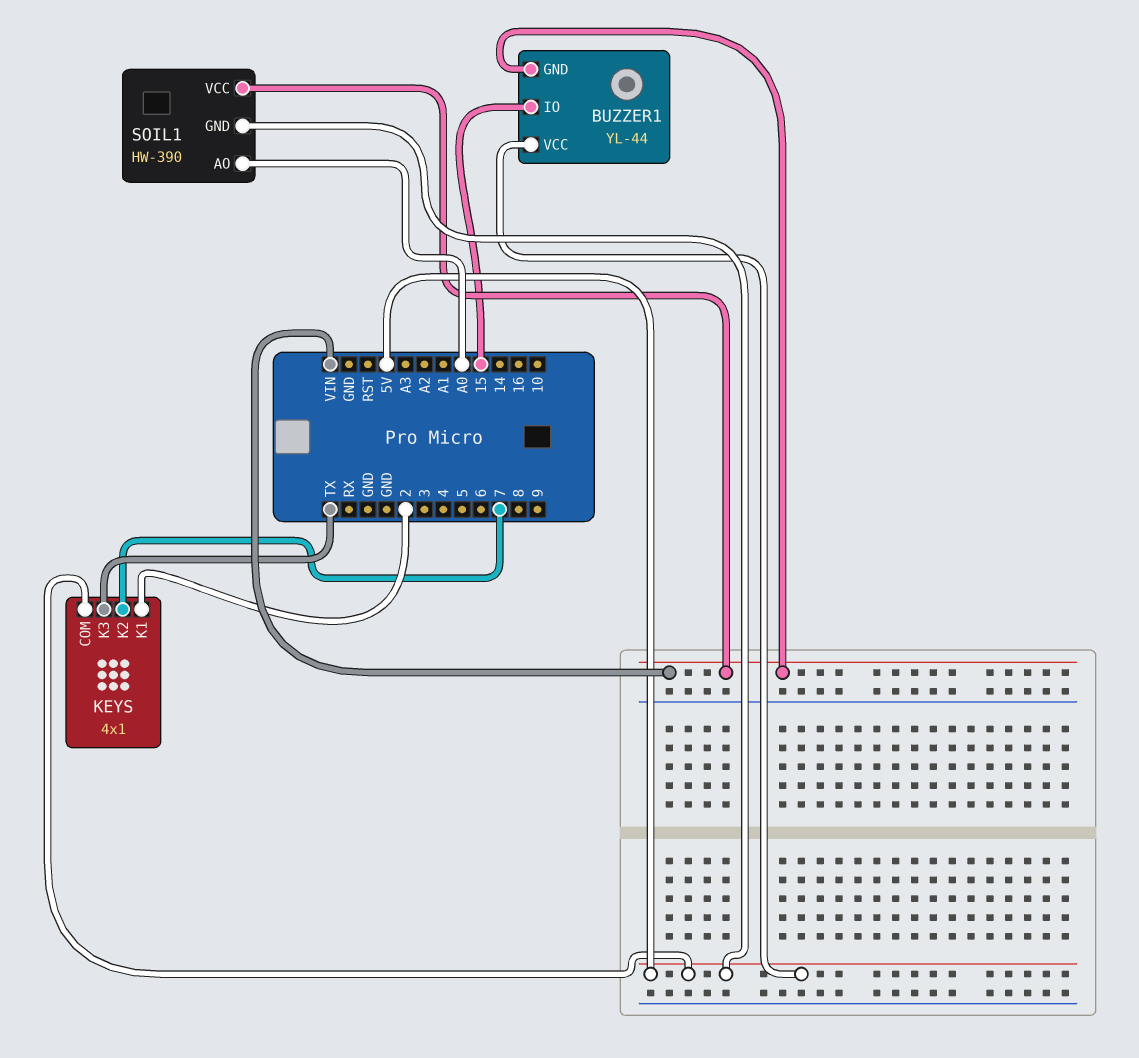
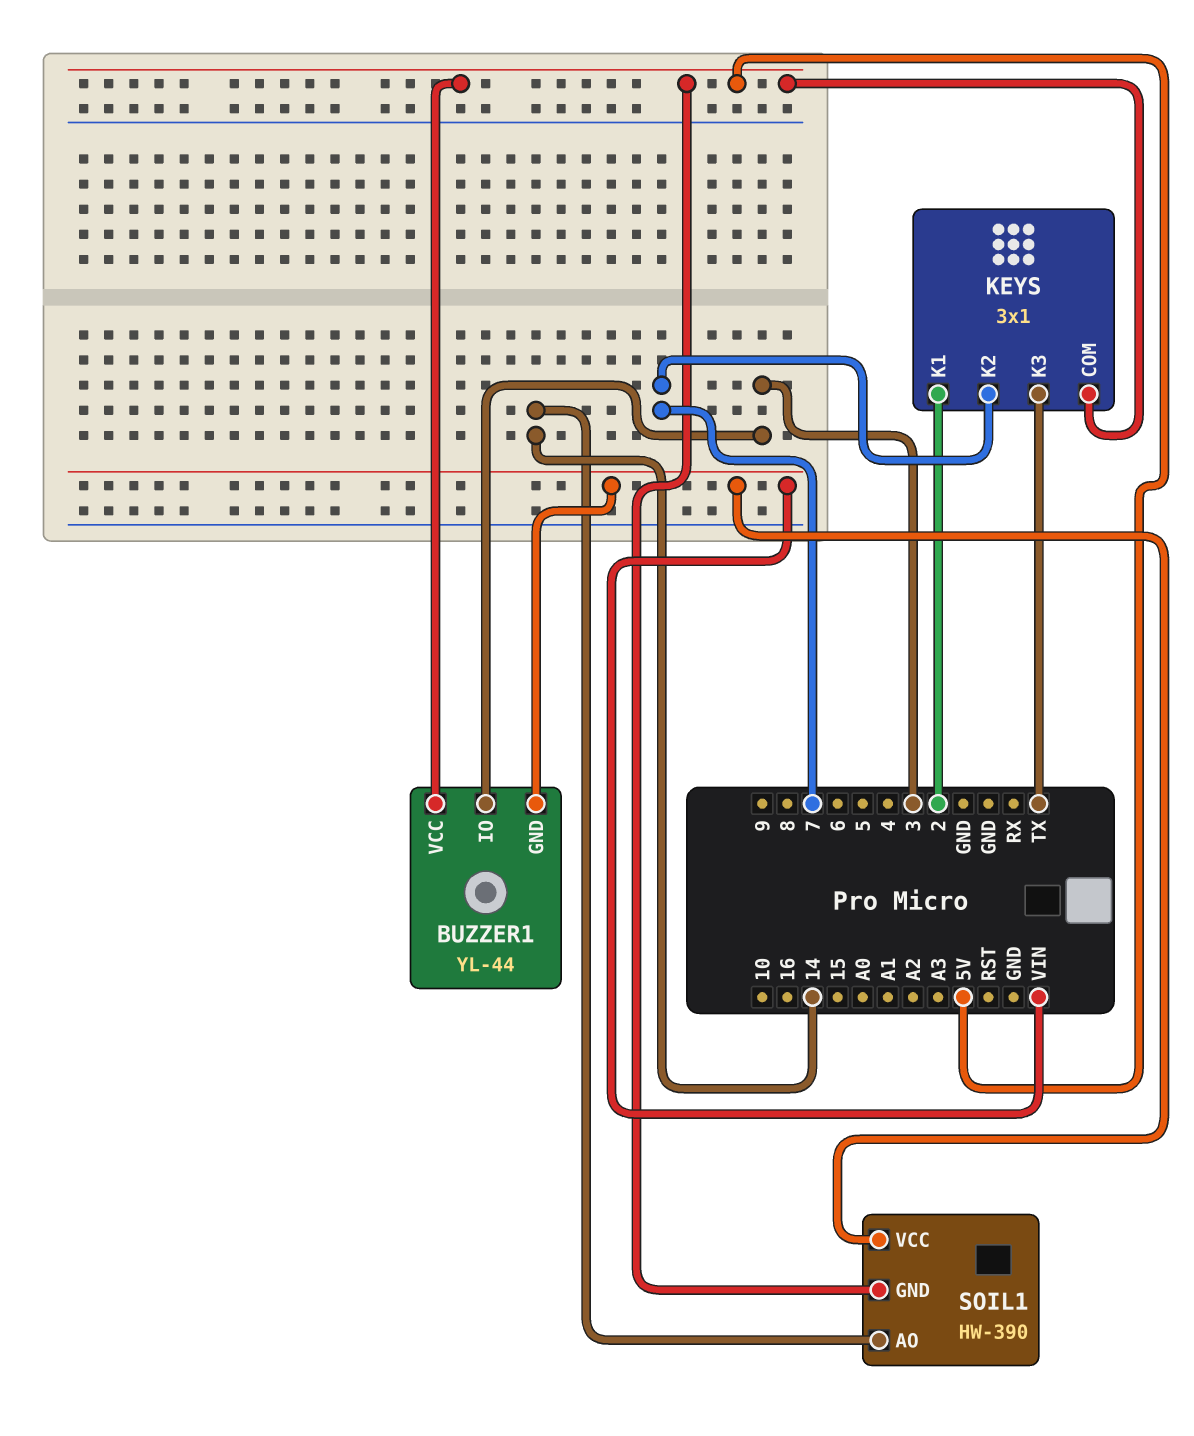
BUZZER1 pin IO: 15 -> 3
KEYS: 4x1 -> 3x1
SOIL1 pin AO: A0 -> 14

